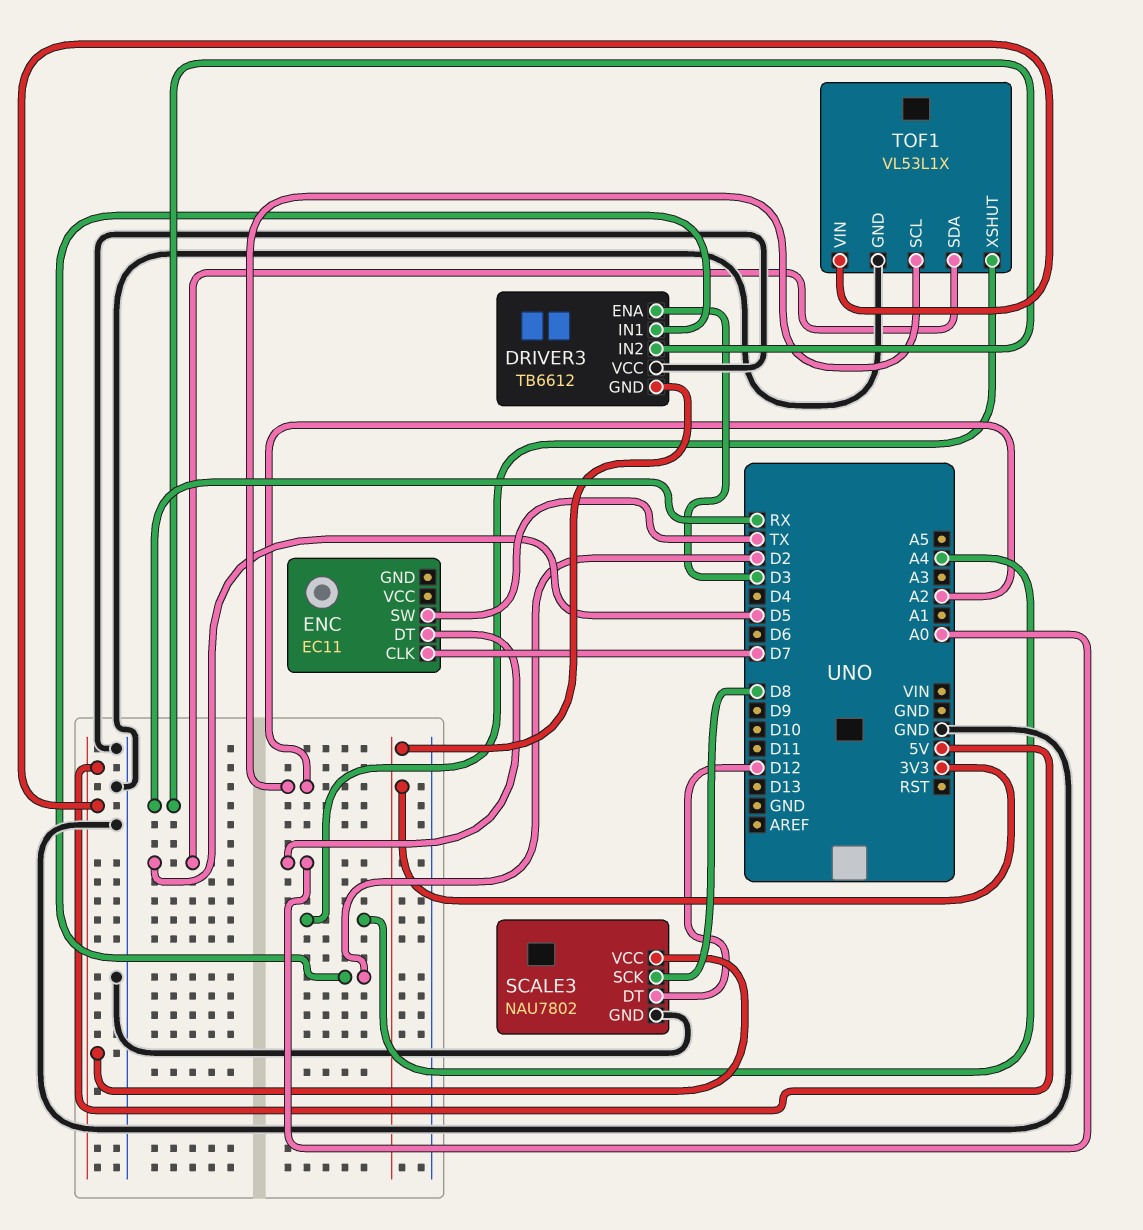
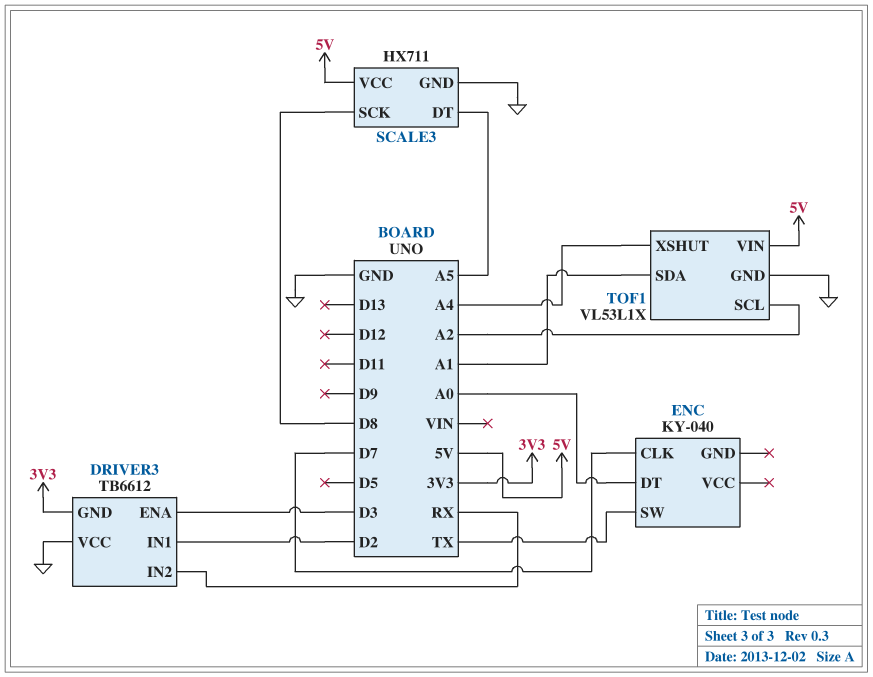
ENC: EC11 -> KY-040
SCALE3: NAU7802 -> HX711
SCALE3 pin DT: D12 -> A5
TOF1 pin SDA: D5 -> A1

